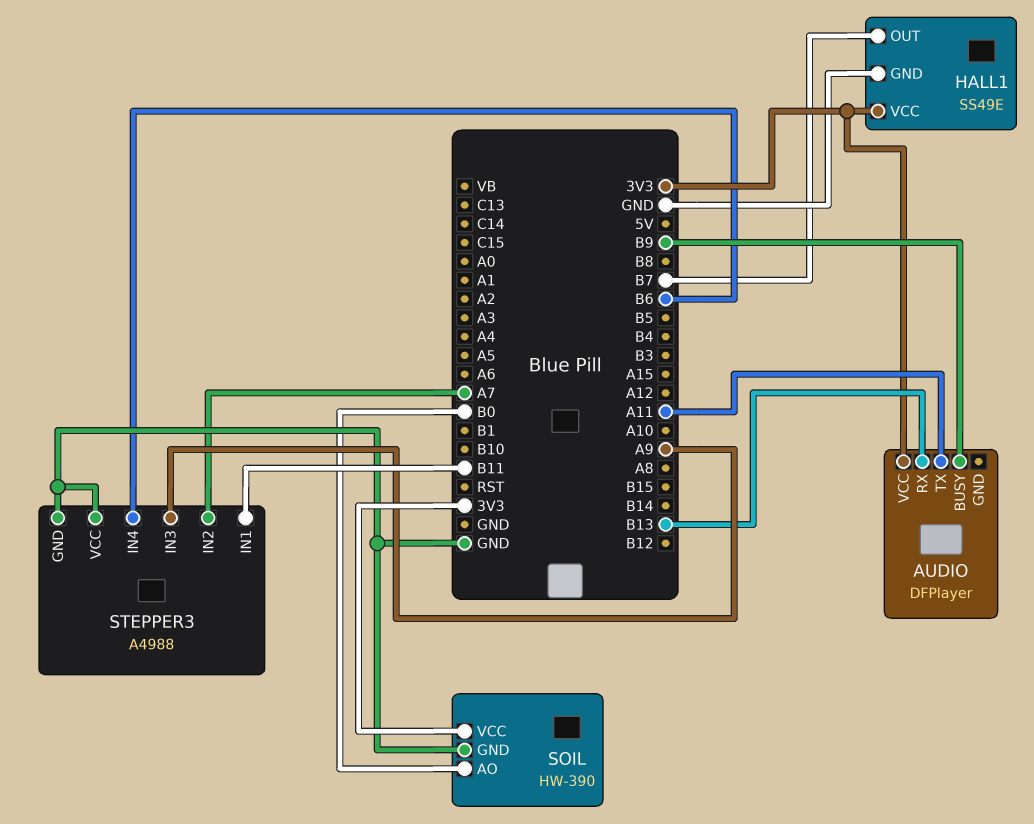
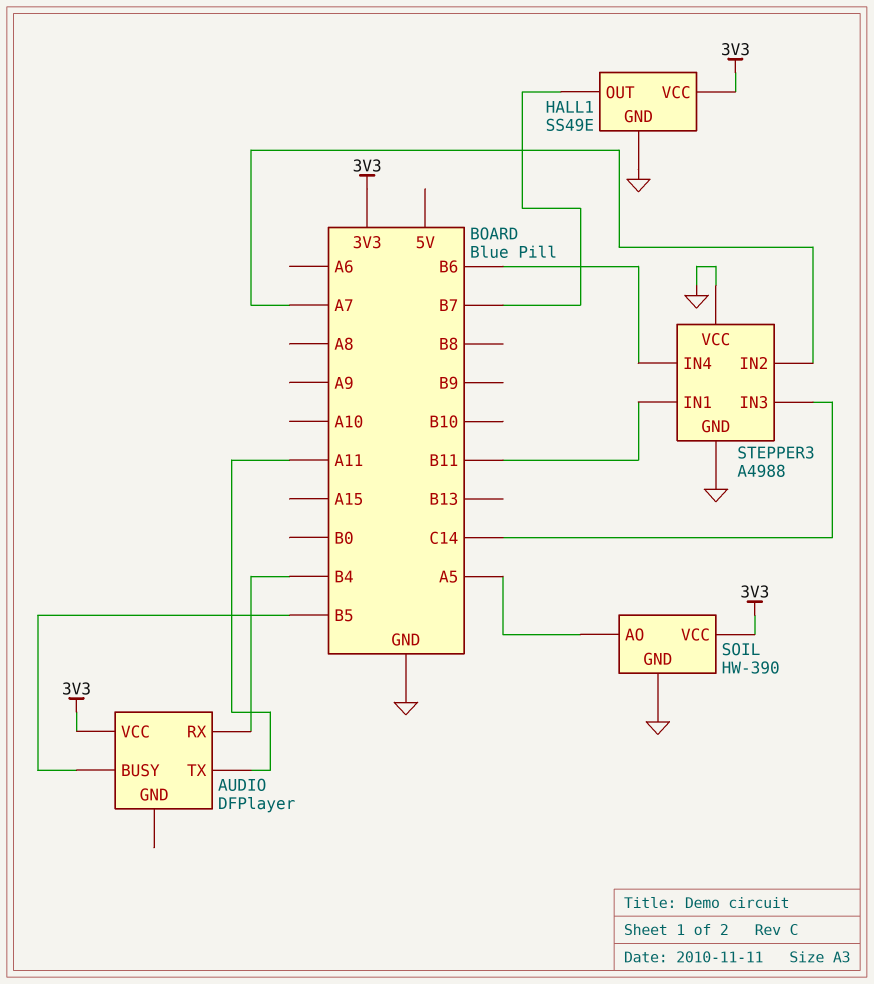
AUDIO pin BUSY: B9 -> B5
AUDIO pin RX: B13 -> B4
SOIL pin AO: B0 -> A5
STEPPER3 pin IN3: A9 -> C14

